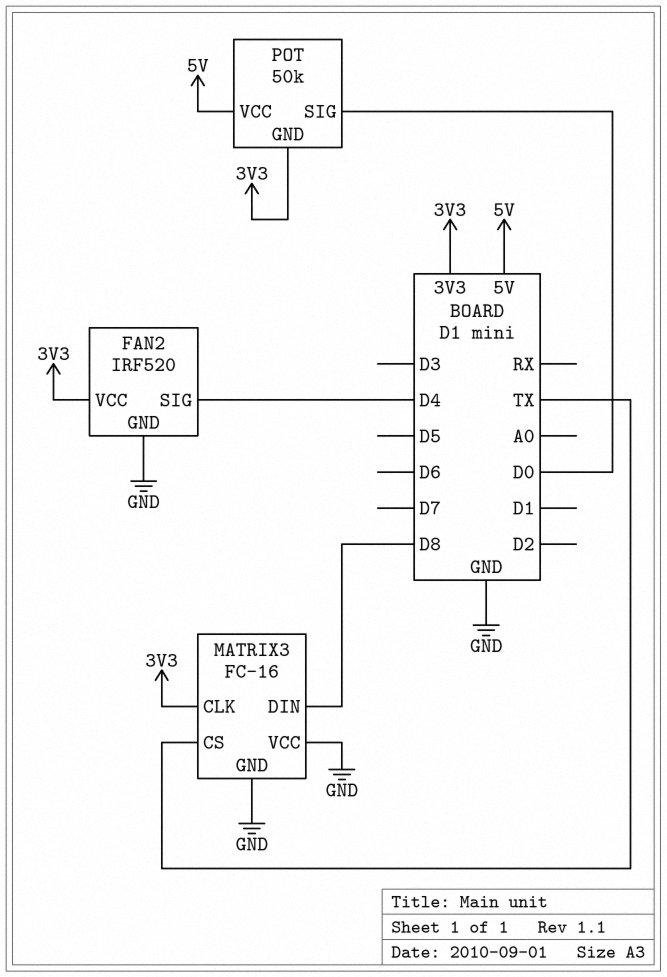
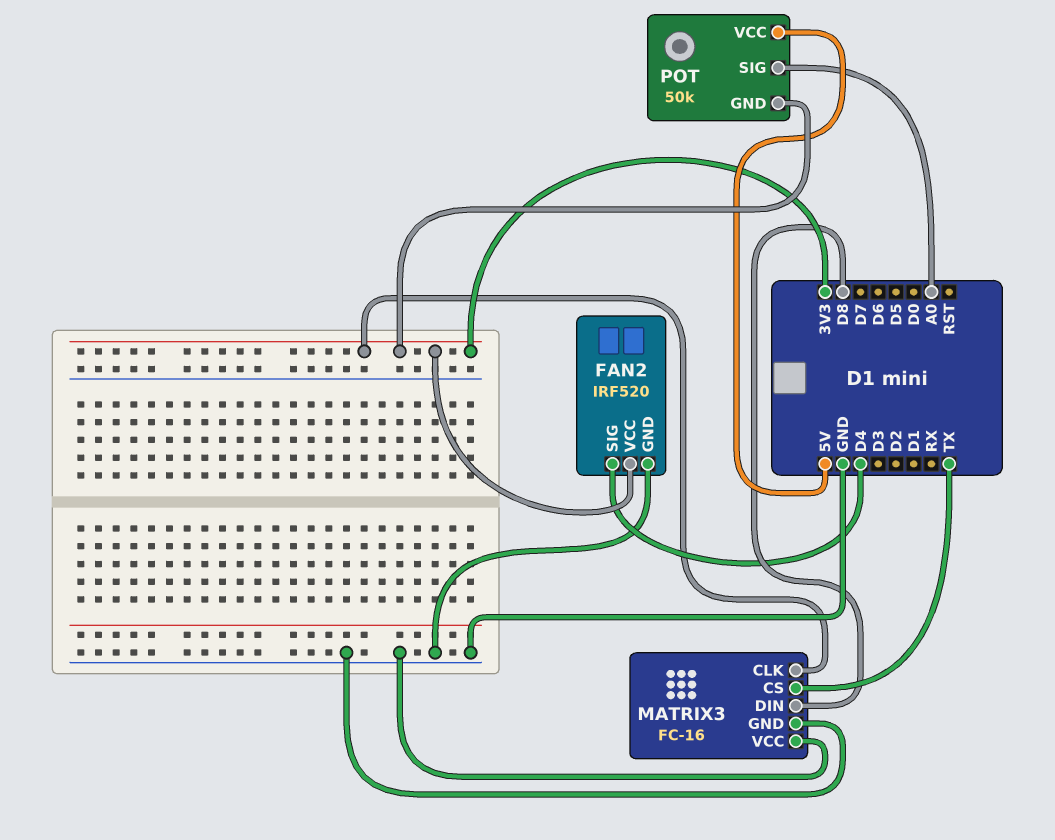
POT pin SIG: D0 -> A0

